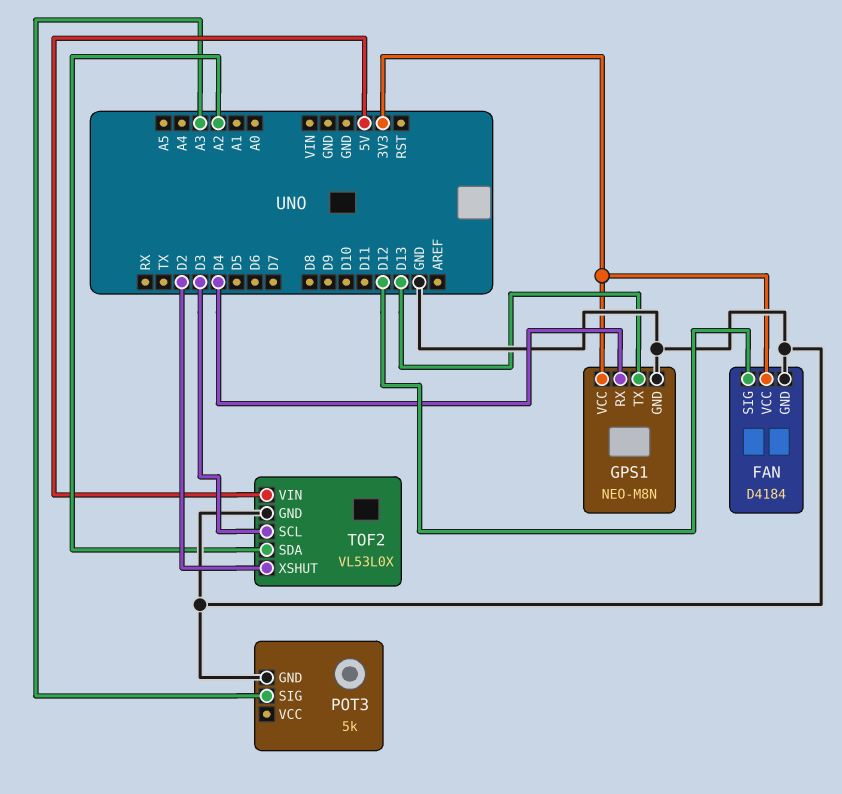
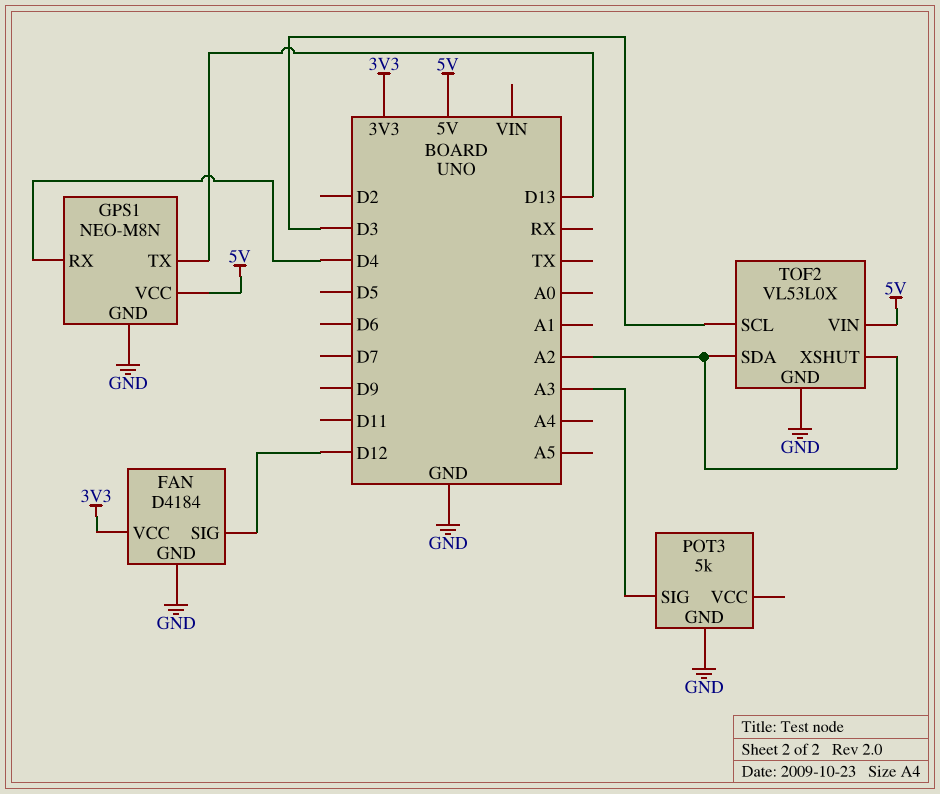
GPS1 pin VCC: 3V3 -> 5V
TOF2 pin XSHUT: D2 -> A2

